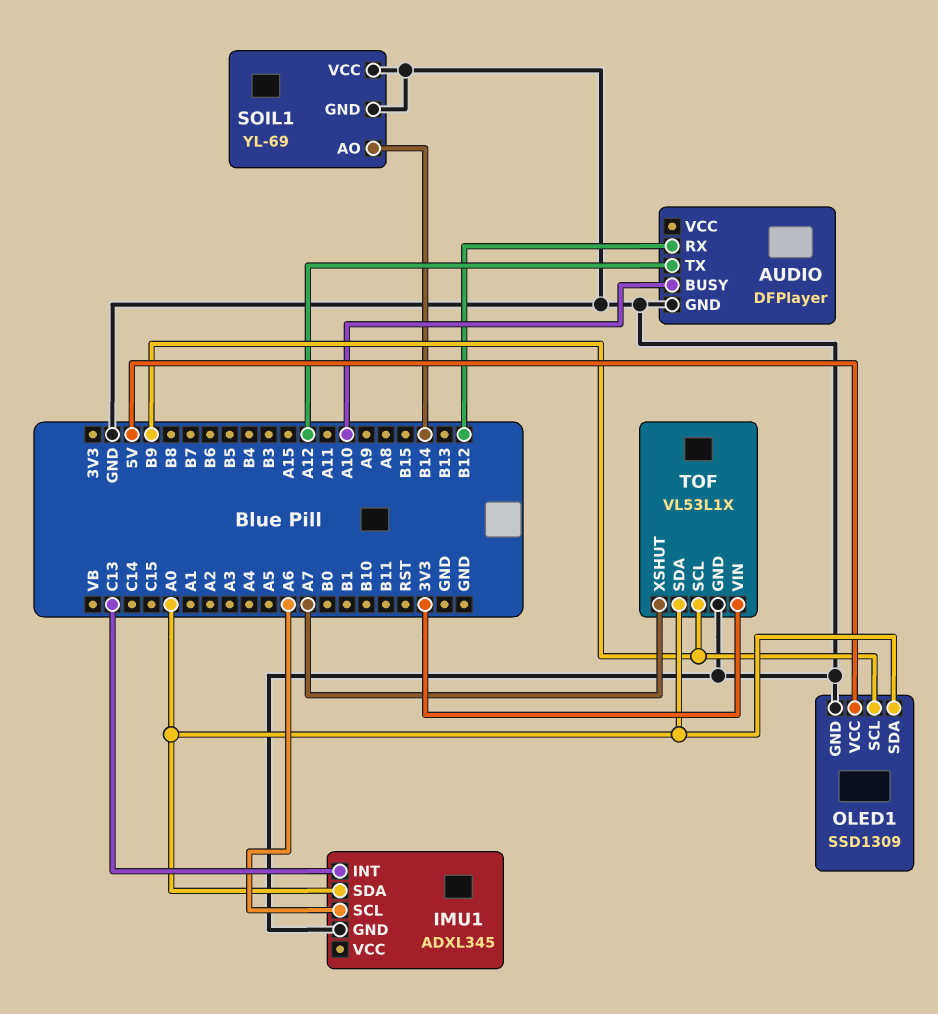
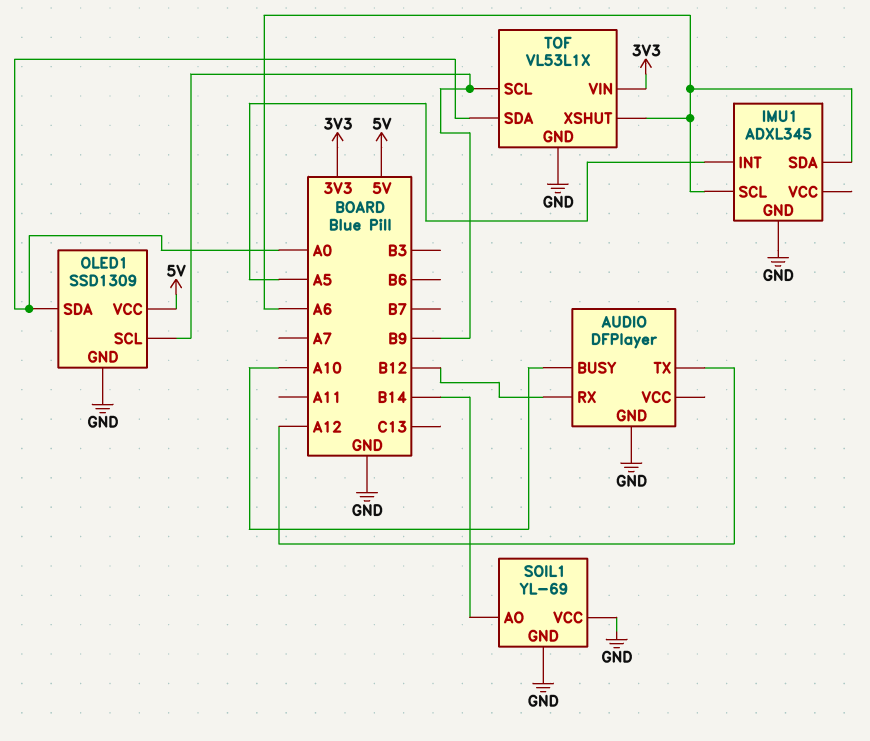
IMU1 pin INT: C13 -> A5
IMU1 pin SDA: A0 -> A6
TOF pin XSHUT: A7 -> A6

